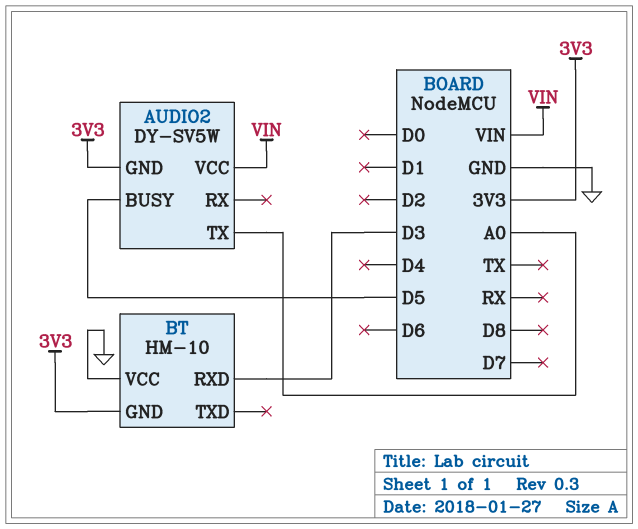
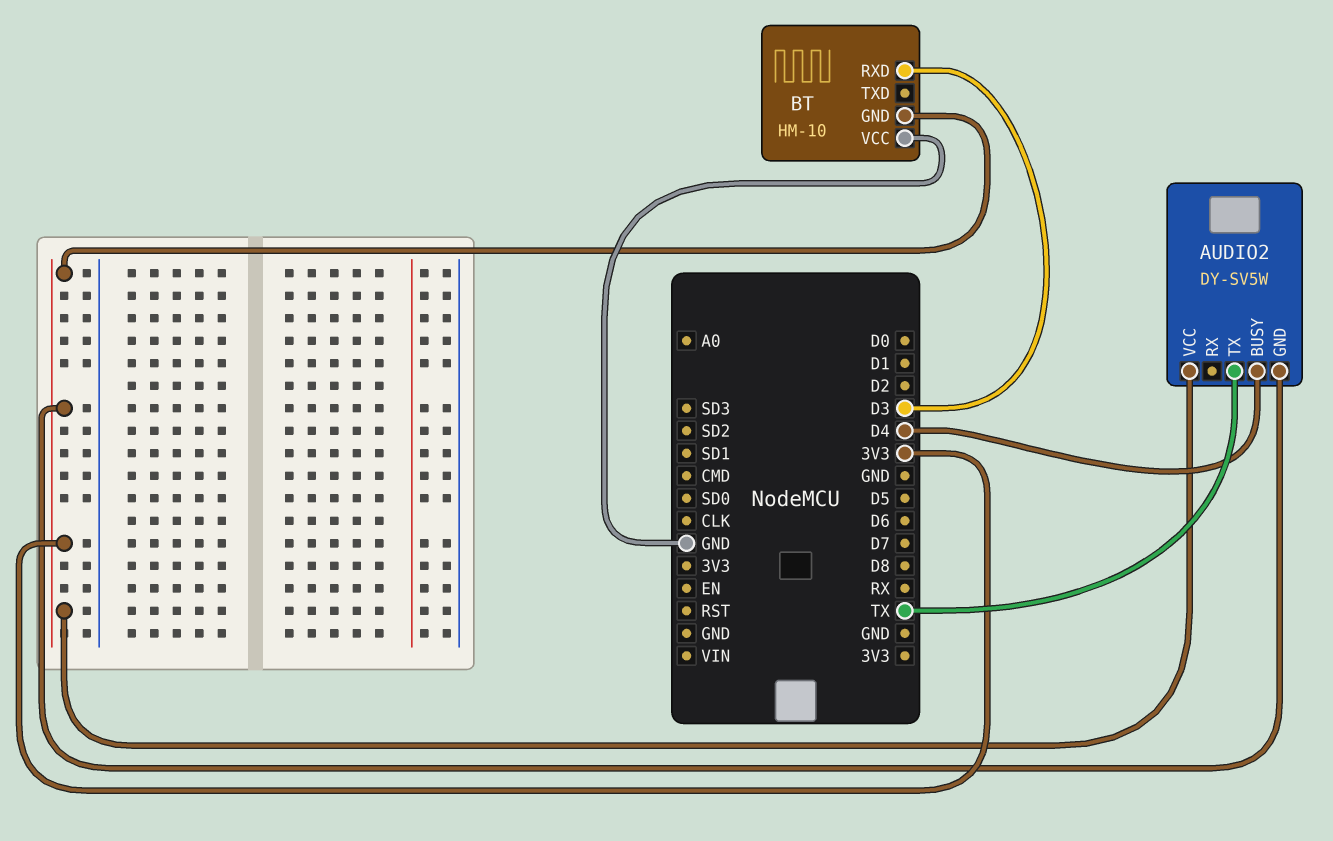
AUDIO2 pin BUSY: D5 -> D4
AUDIO2 pin TX: A0 -> TX
AUDIO2 pin VCC: VIN -> 3V3

